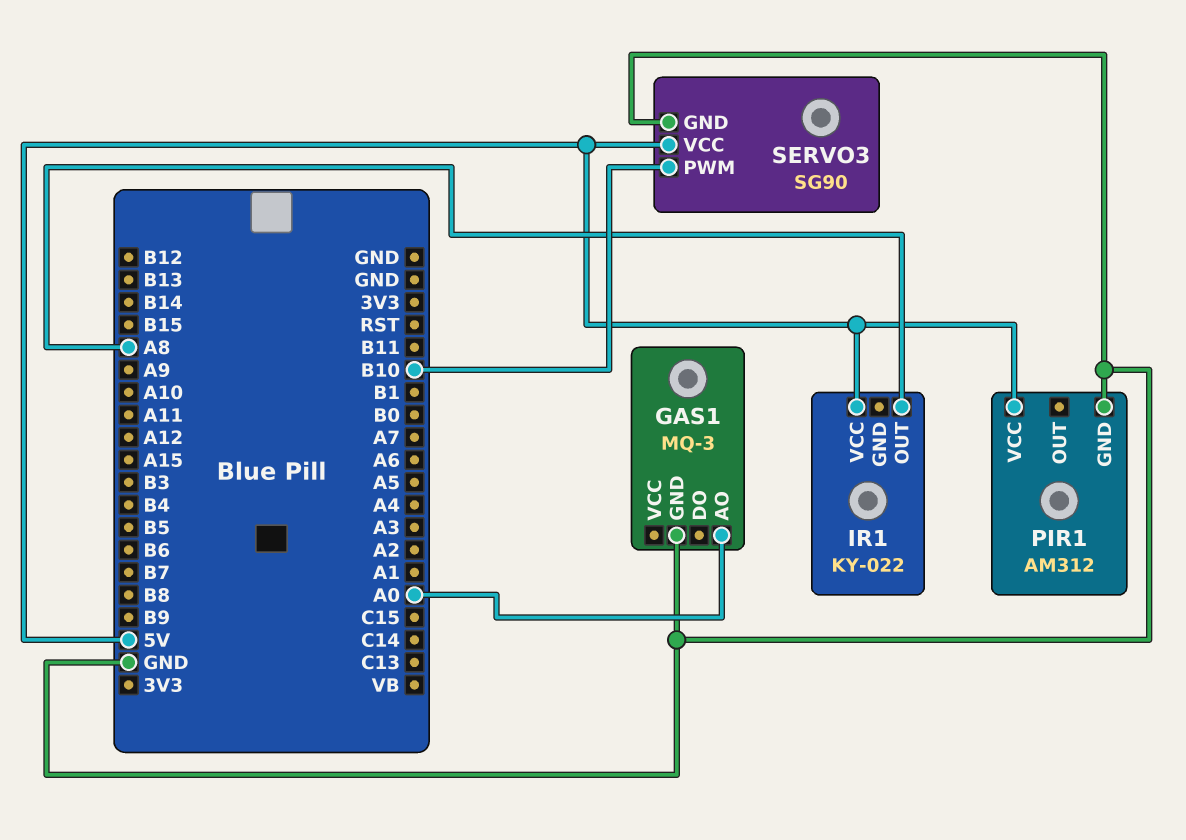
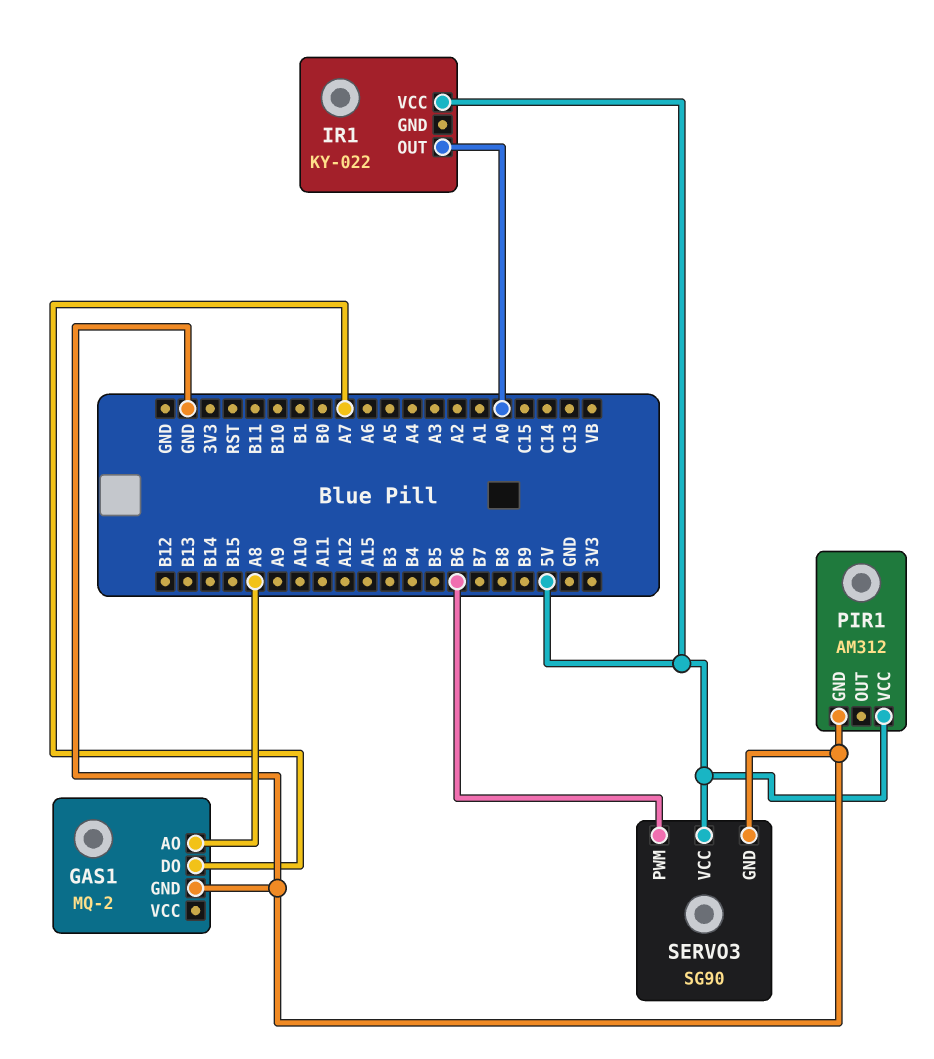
GAS1: MQ-3 -> MQ-2
GAS1 pin AO: A0 -> A8
GAS1 pin DO: none -> A7
IR1 pin OUT: A8 -> A0
SERVO3 pin PWM: B10 -> B6

